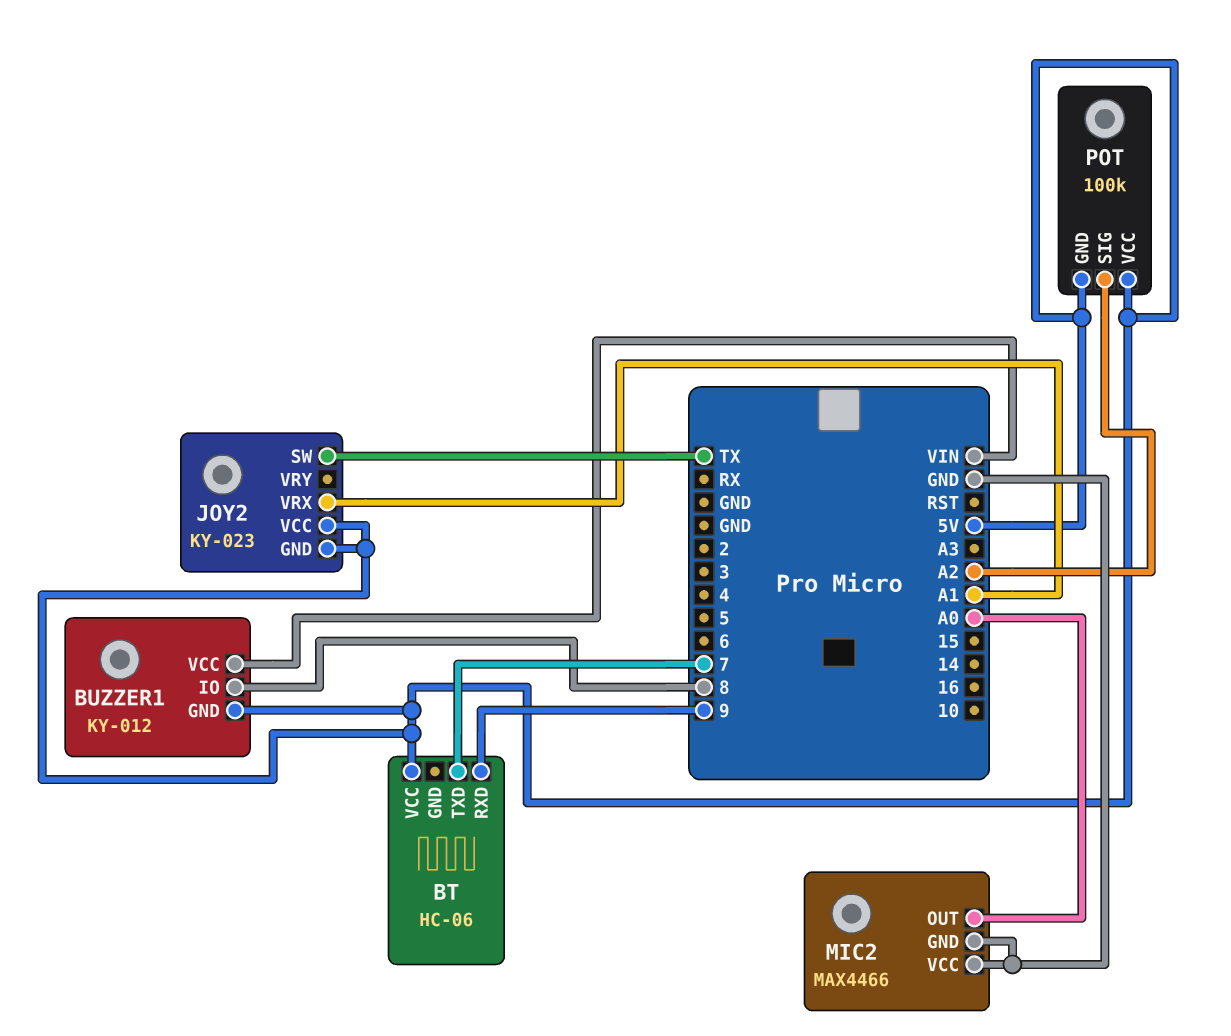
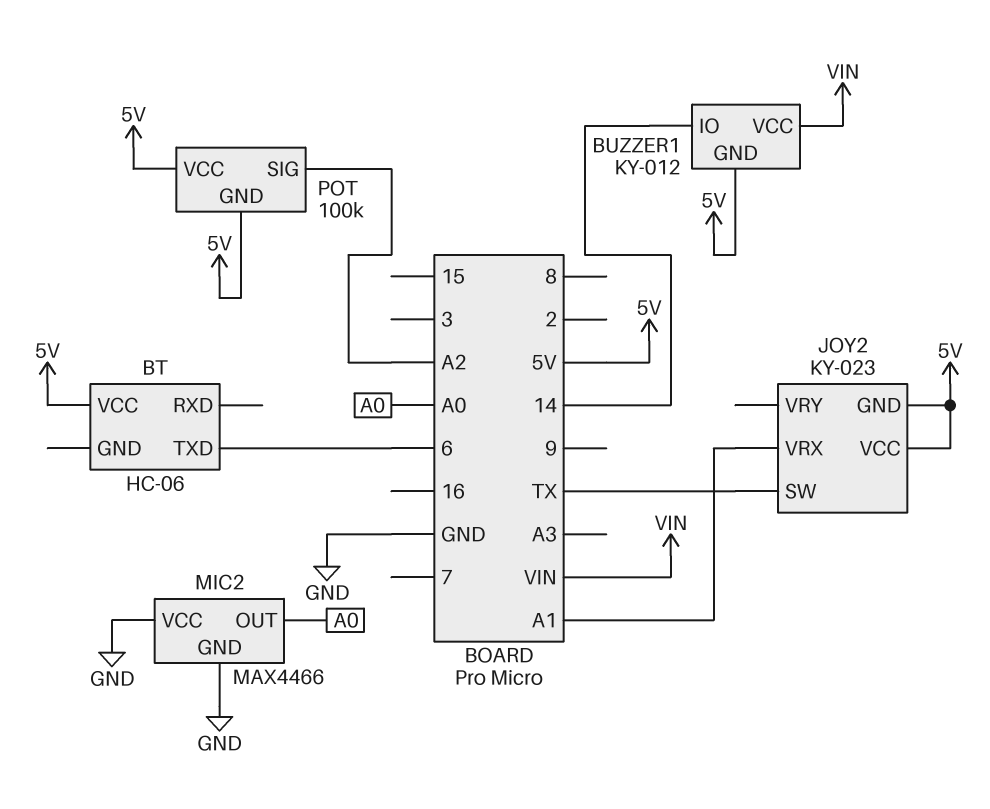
BT pin RXD: 9 -> none
BT pin TXD: 7 -> 6
BUZZER1 pin IO: 8 -> 14

